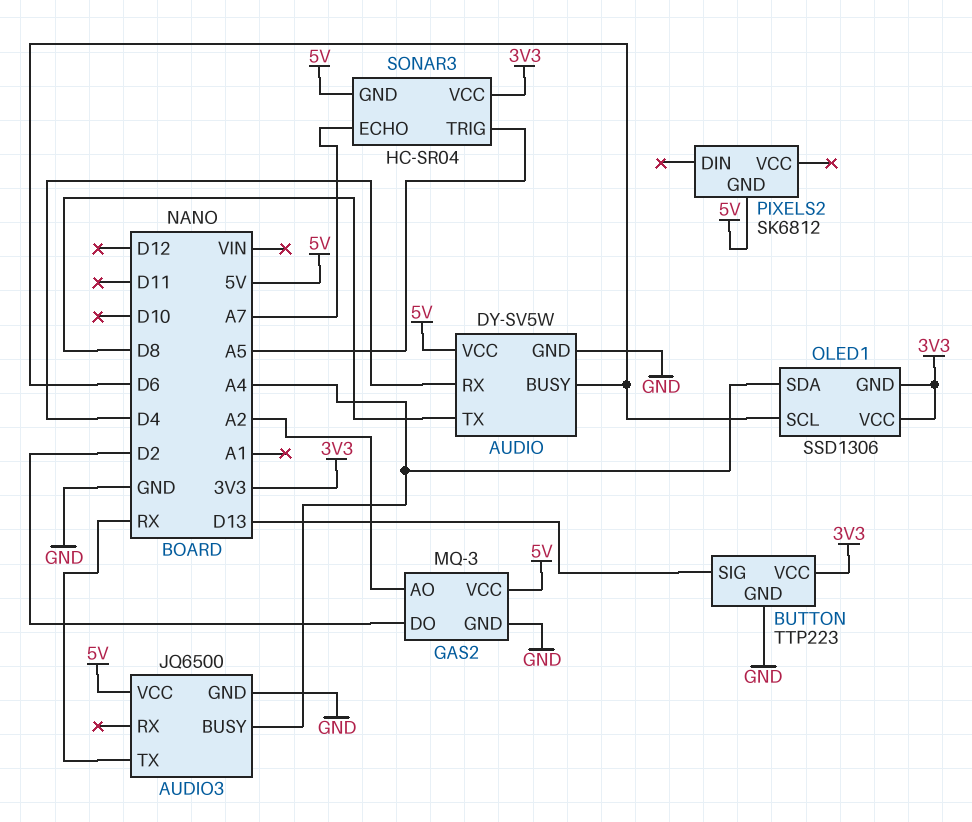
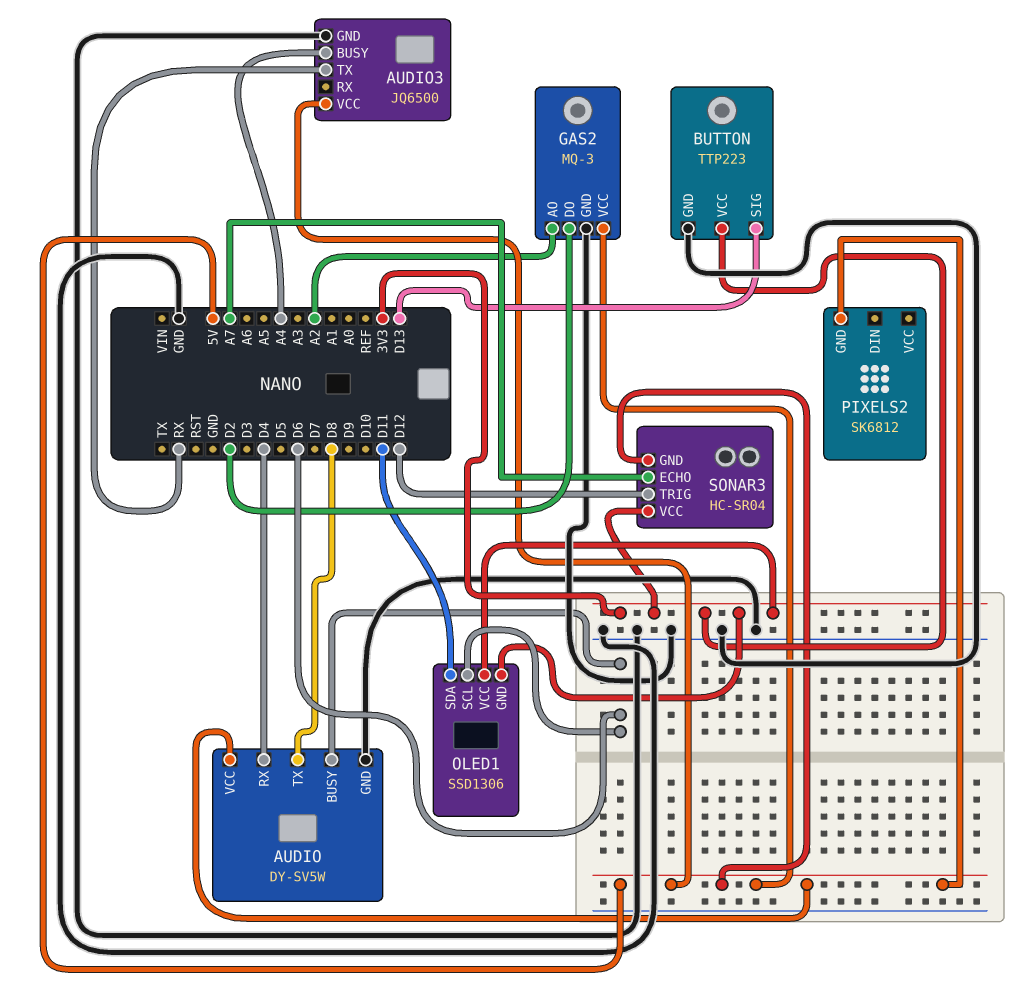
OLED1 pin SDA: A4 -> D11
SONAR3 pin TRIG: A5 -> D12

